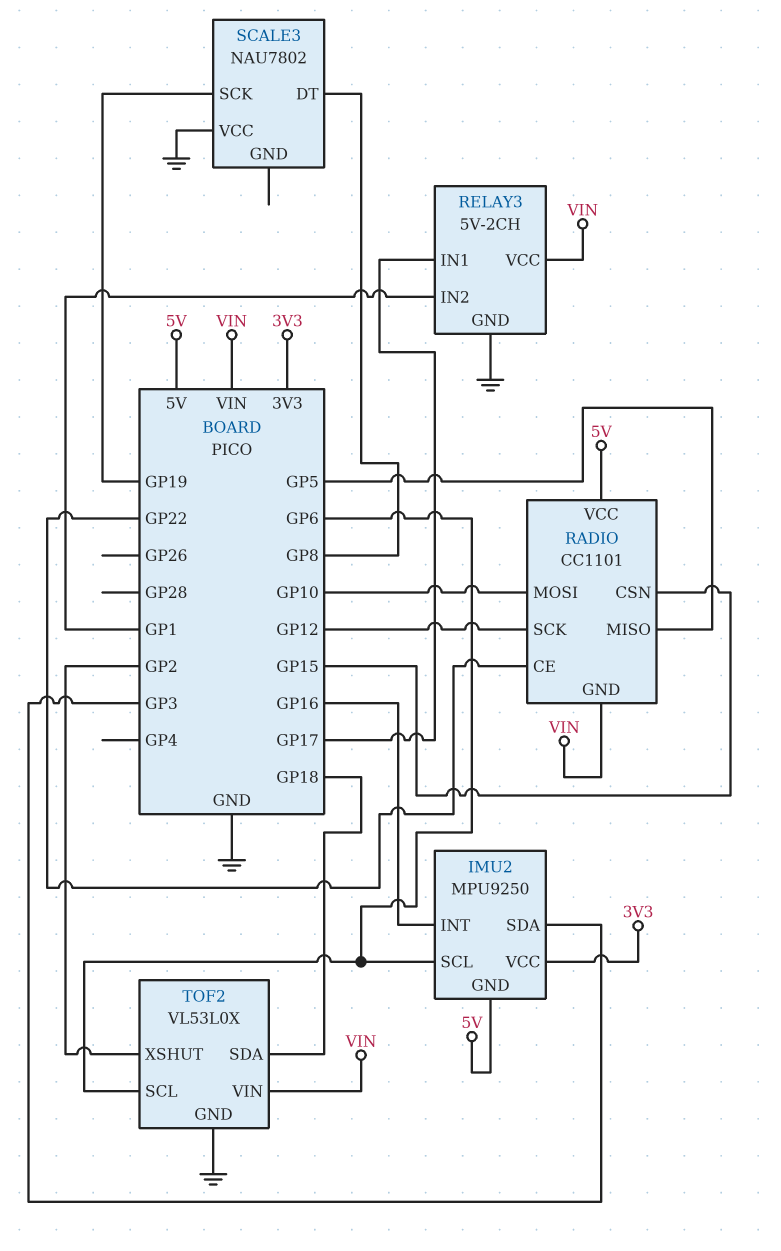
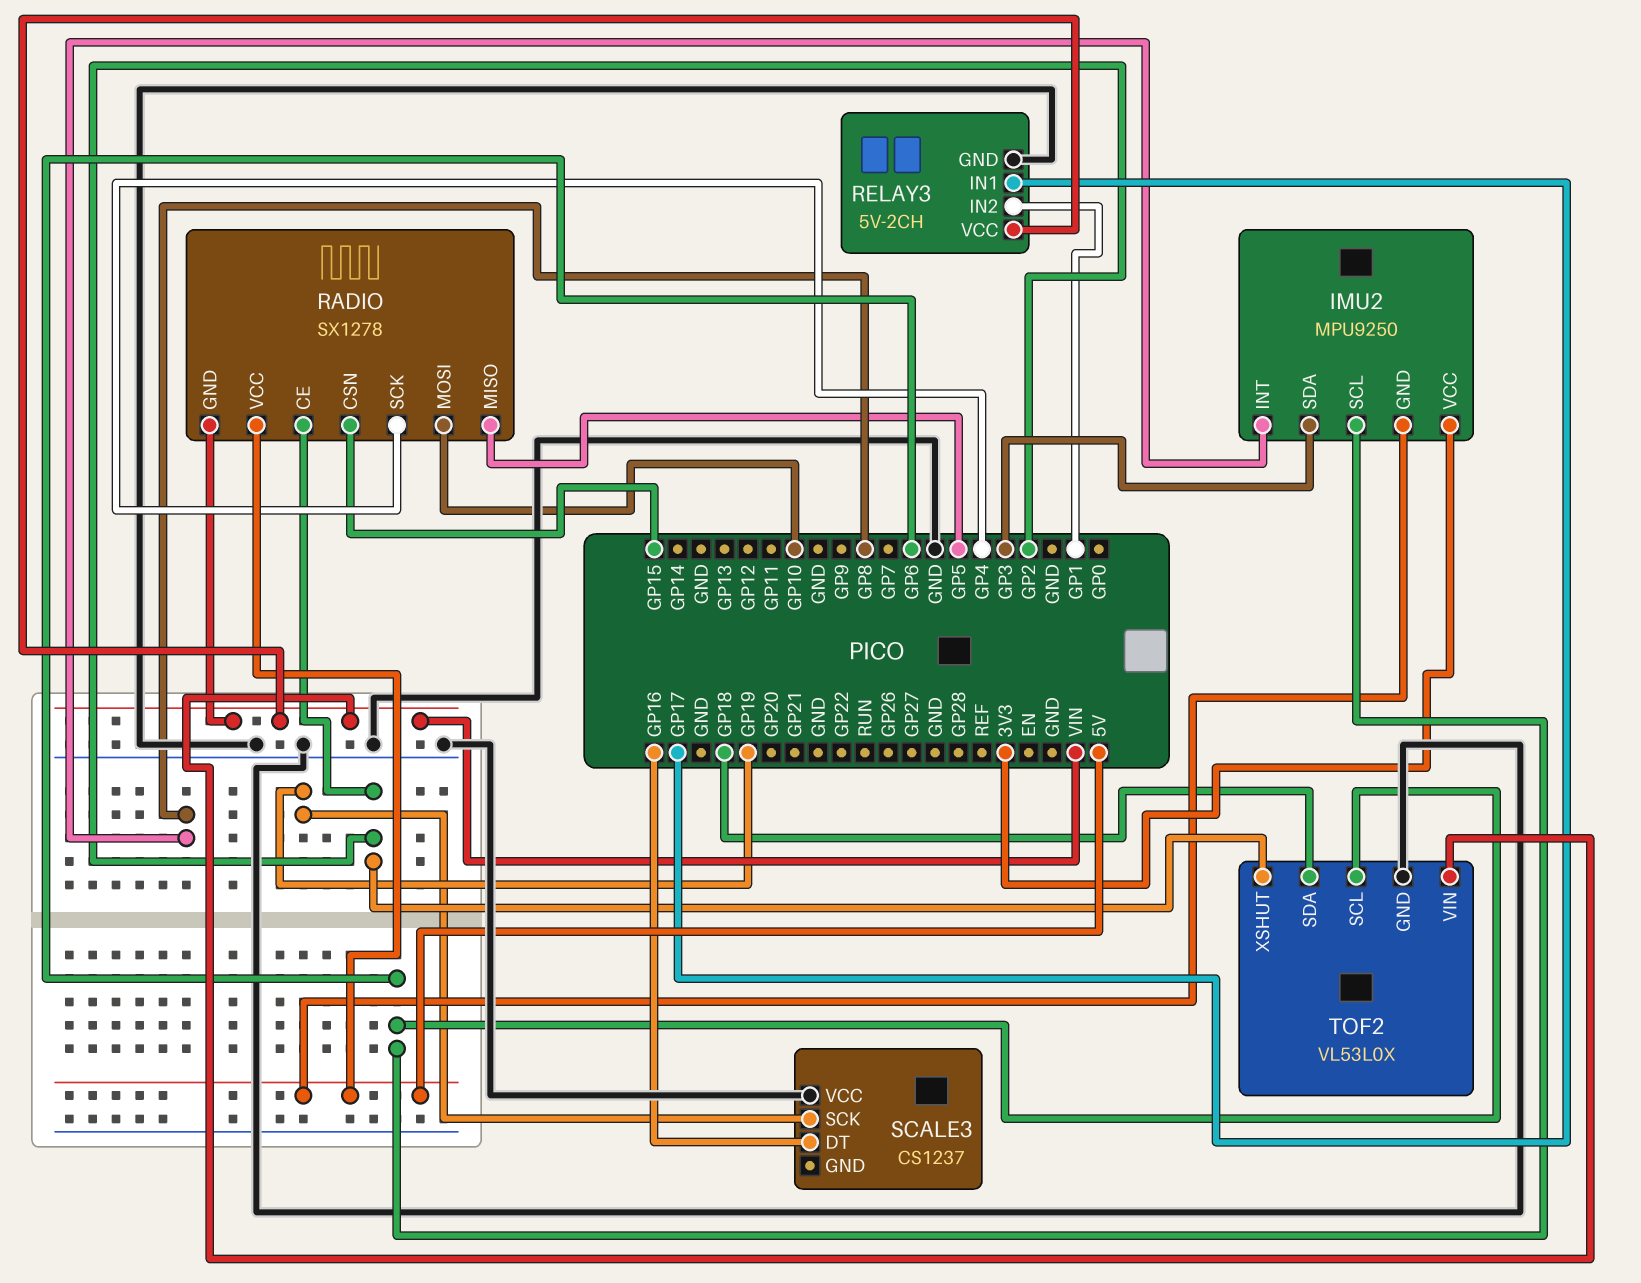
IMU2 pin INT: GP16 -> GP8
RADIO: CC1101 -> SX1278
RADIO pin CE: GP22 -> GP2
RADIO pin SCK: GP12 -> GP4
SCALE3: NAU7802 -> CS1237
SCALE3 pin DT: GP8 -> GP16

